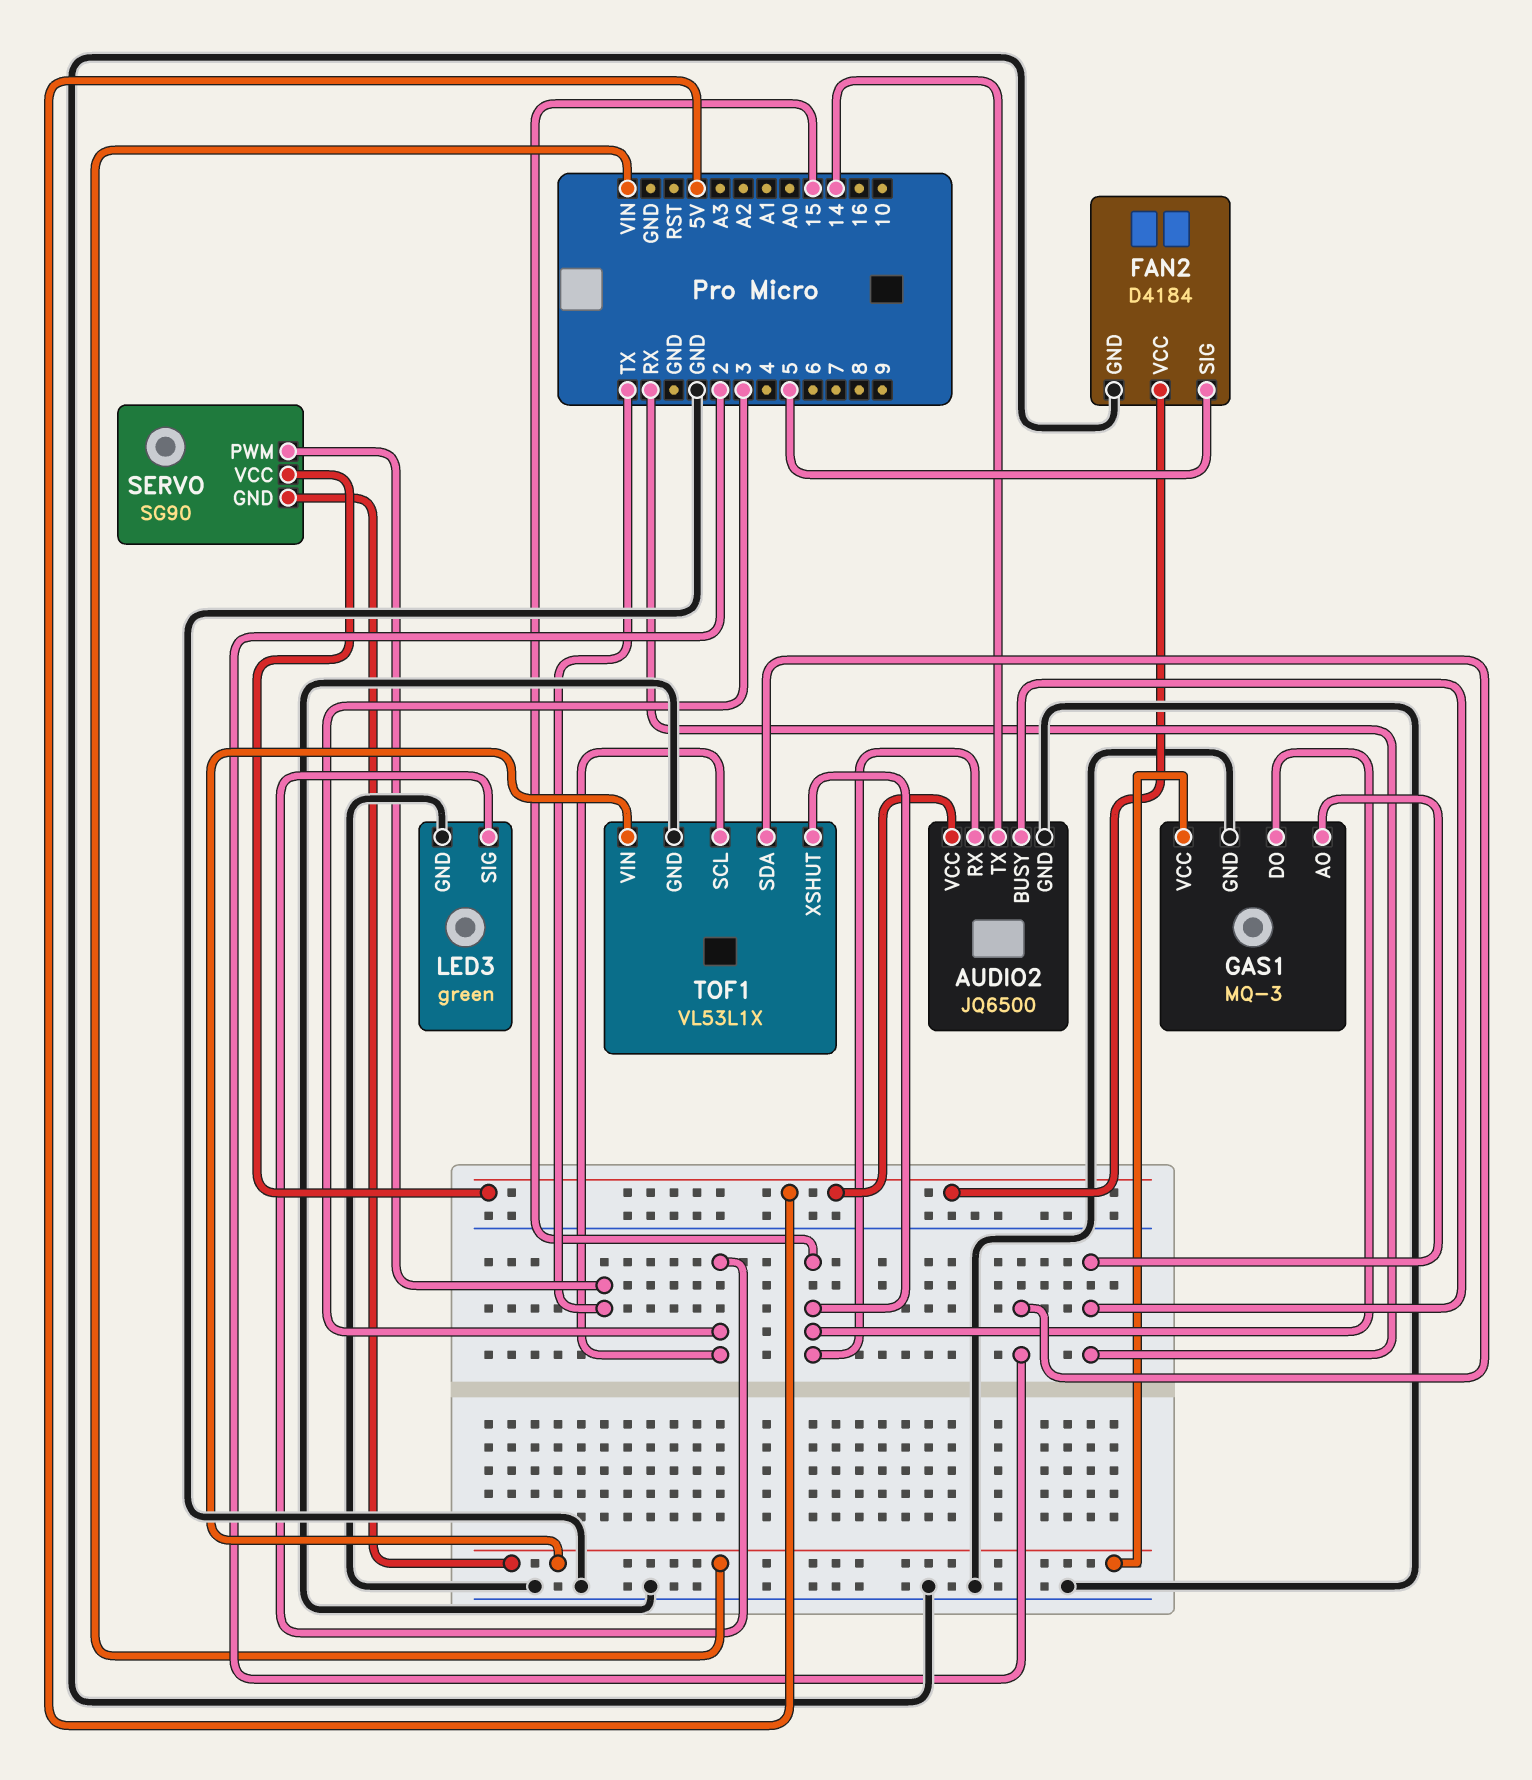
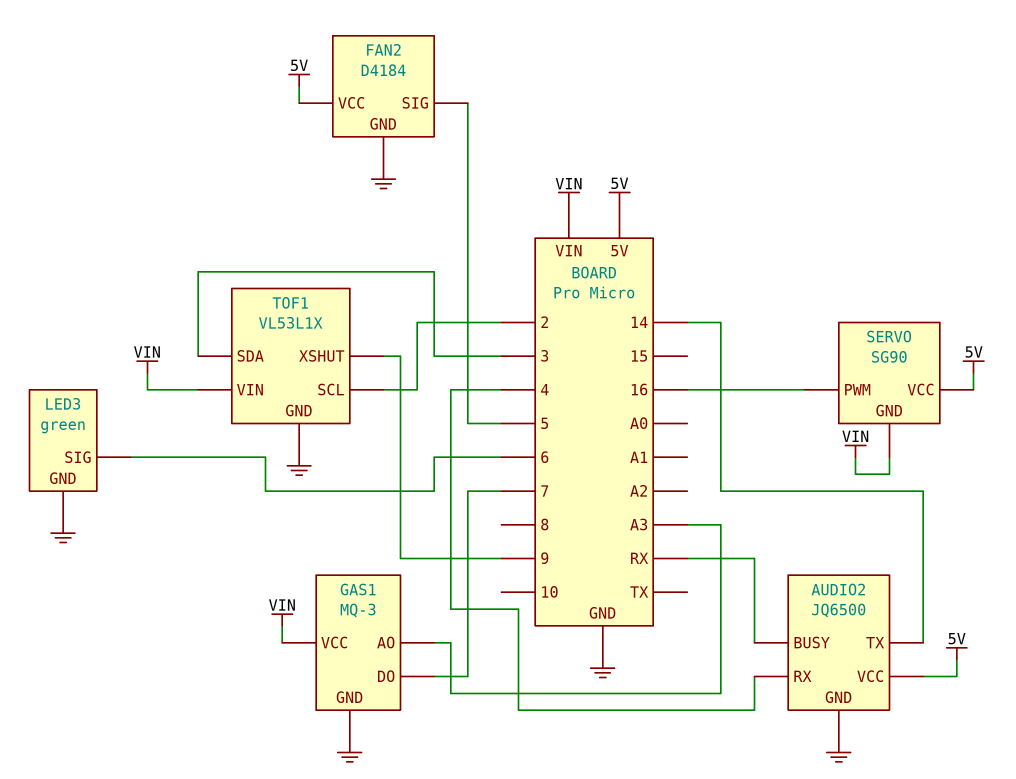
AUDIO2 pin RX: 15 -> 4
GAS1 pin AO: RX -> A3
GAS1 pin DO: 15 -> 7
LED3 pin SIG: 3 -> 6
SERVO pin PWM: TX -> 16
TOF1 pin SCL: 3 -> 2
TOF1 pin SDA: 2 -> 3
TOF1 pin XSHUT: 15 -> 9

